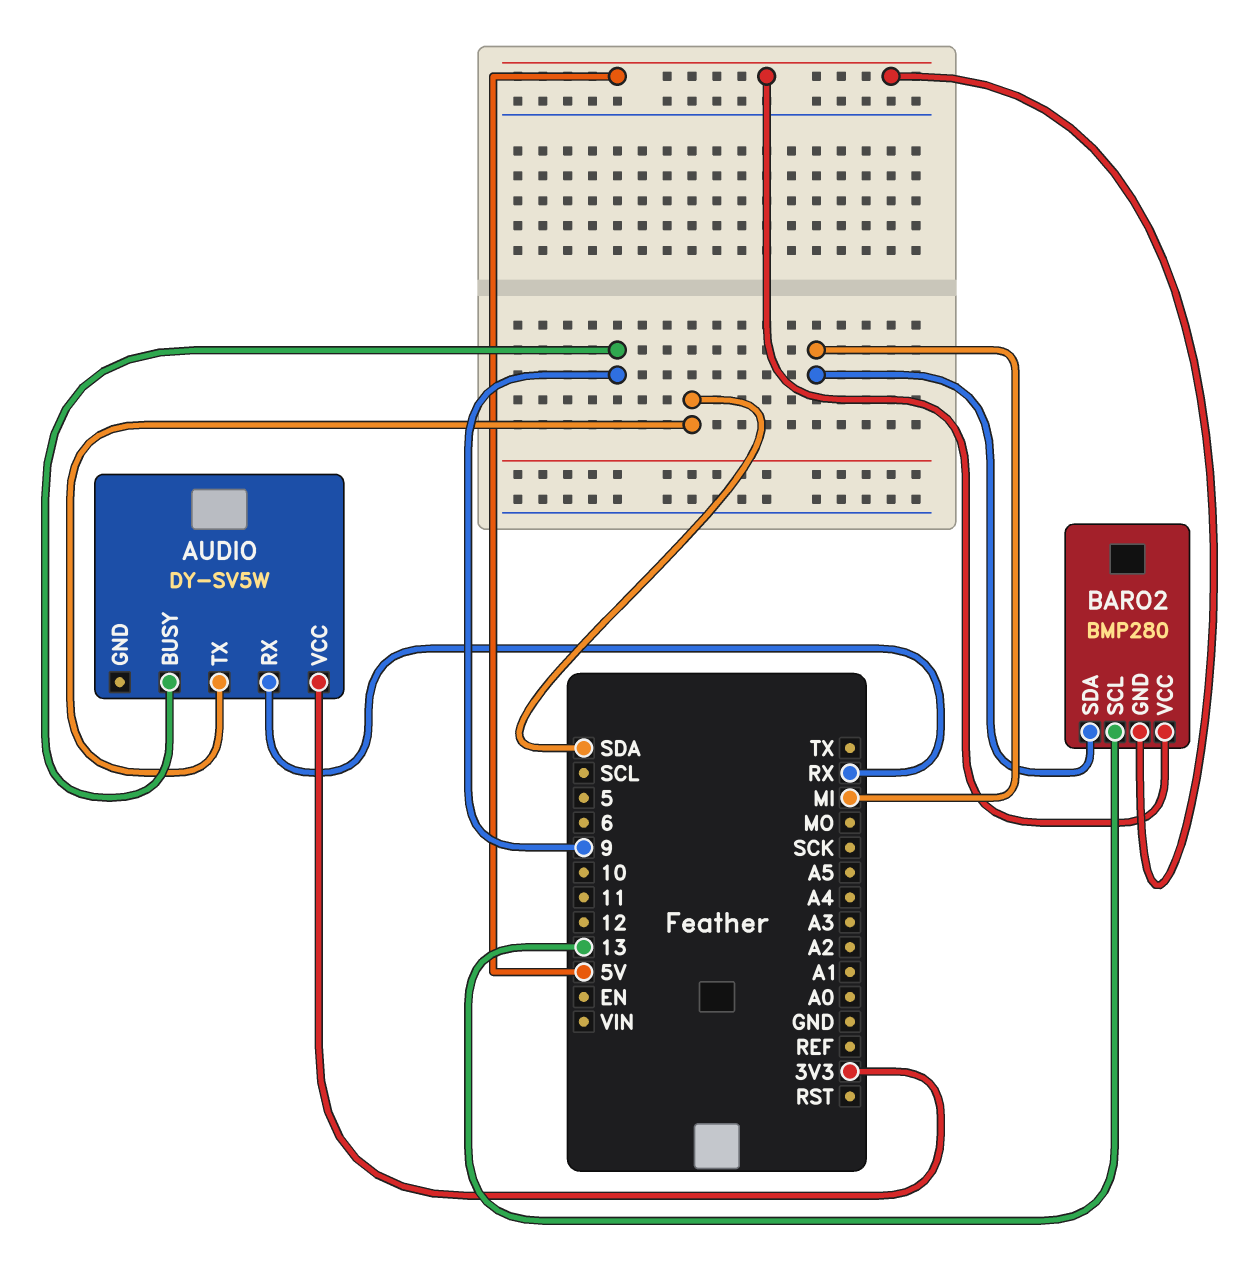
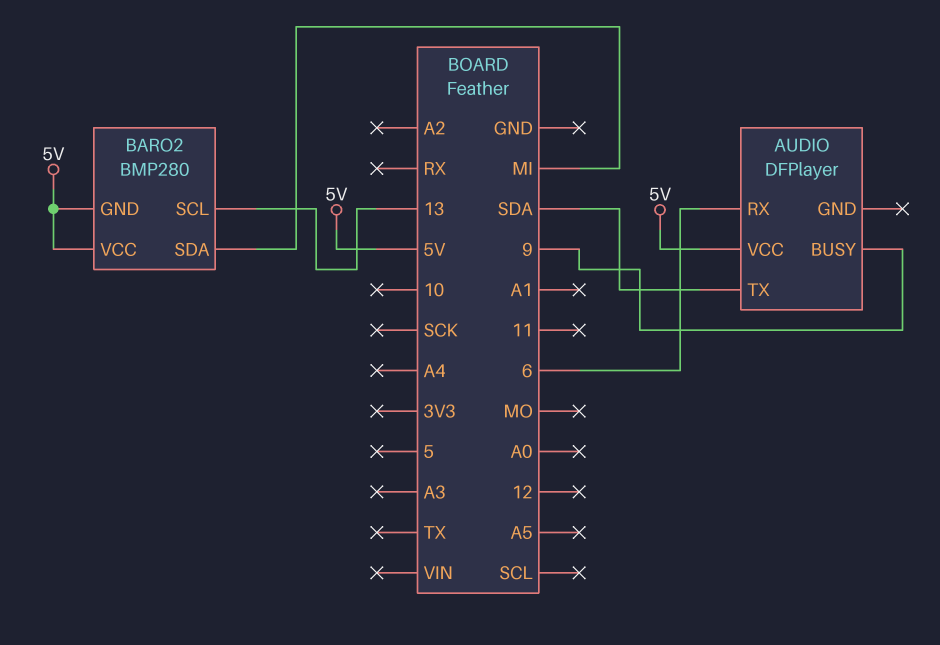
AUDIO: DY-SV5W -> DFPlayer
AUDIO pin RX: RX -> 6
AUDIO pin VCC: 3V3 -> 5V

